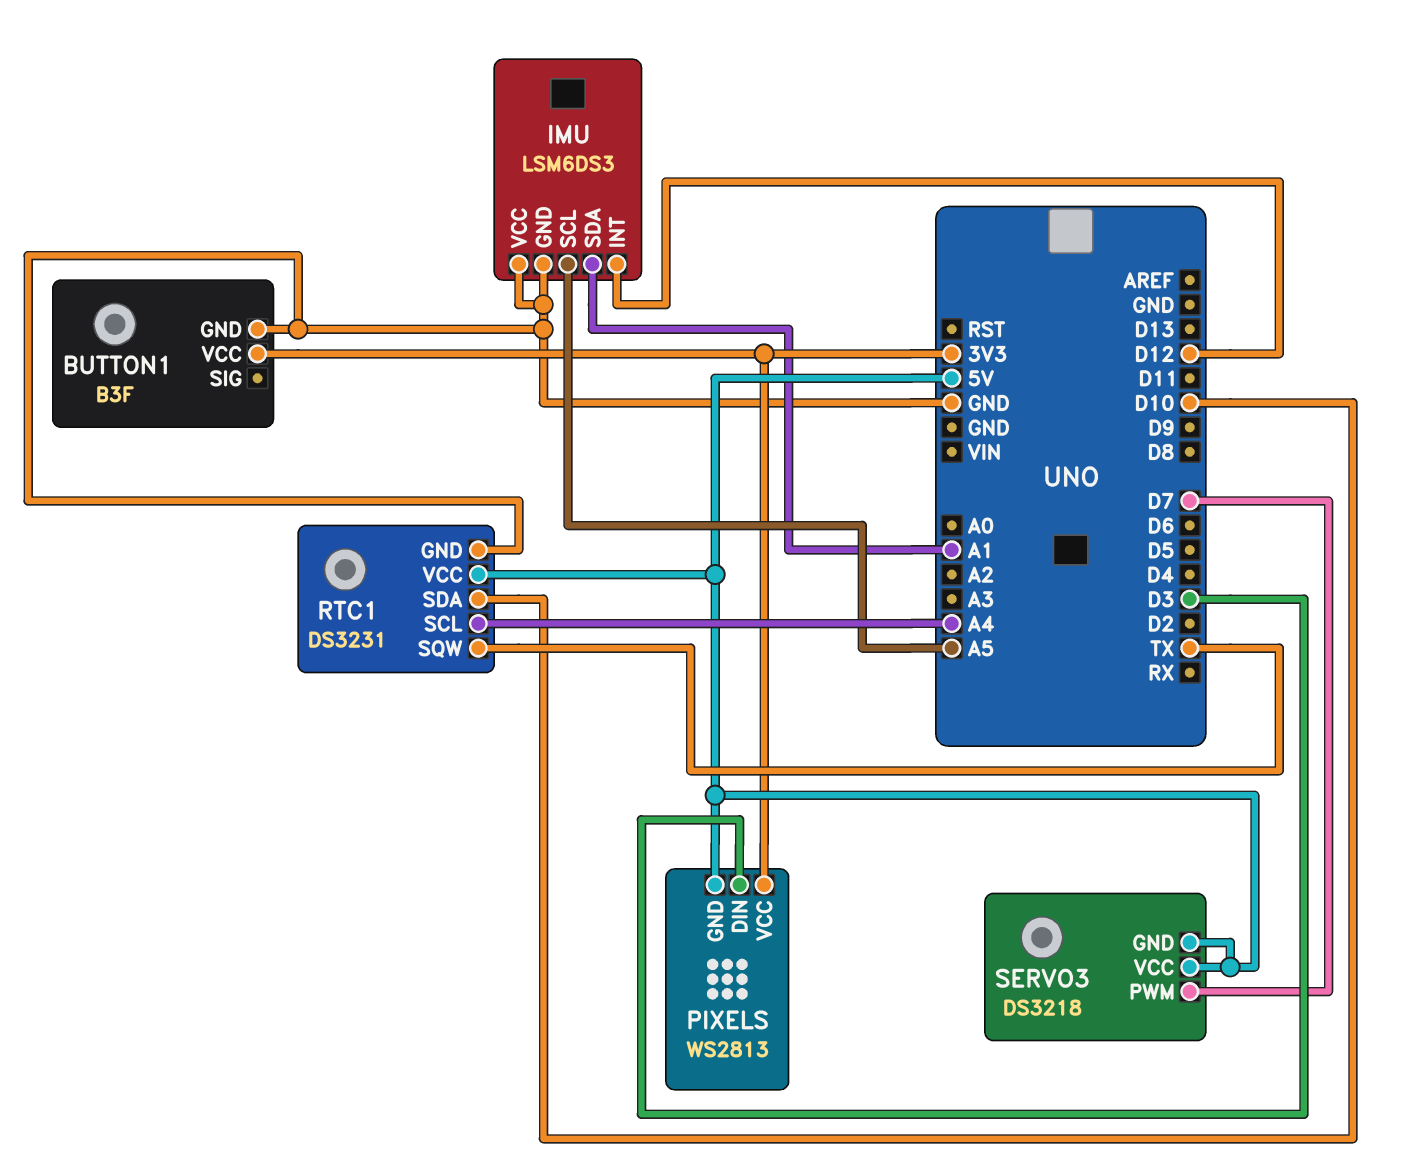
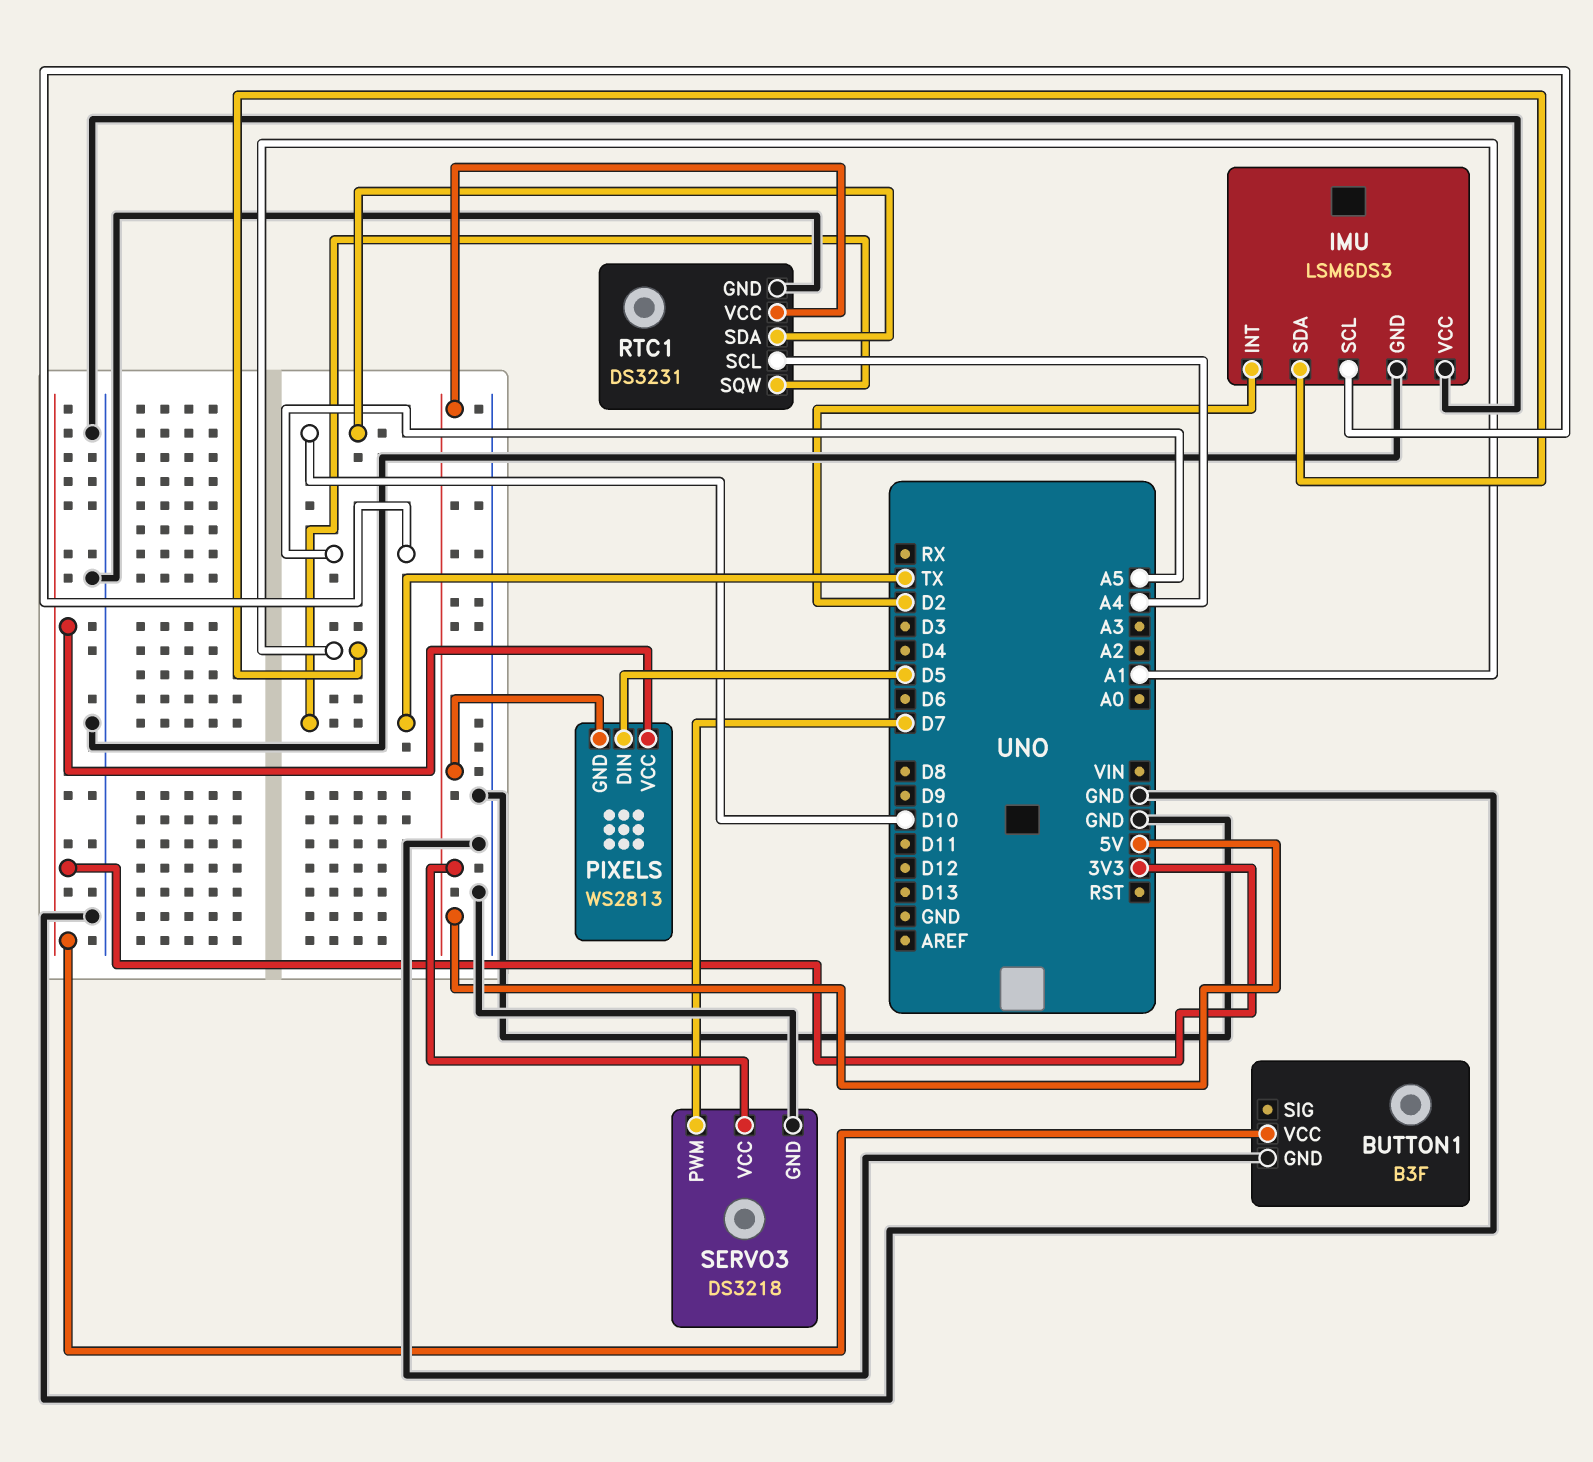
IMU pin INT: D12 -> D2
PIXELS pin DIN: D3 -> D5
SERVO3 pin GND: 5V -> GND

